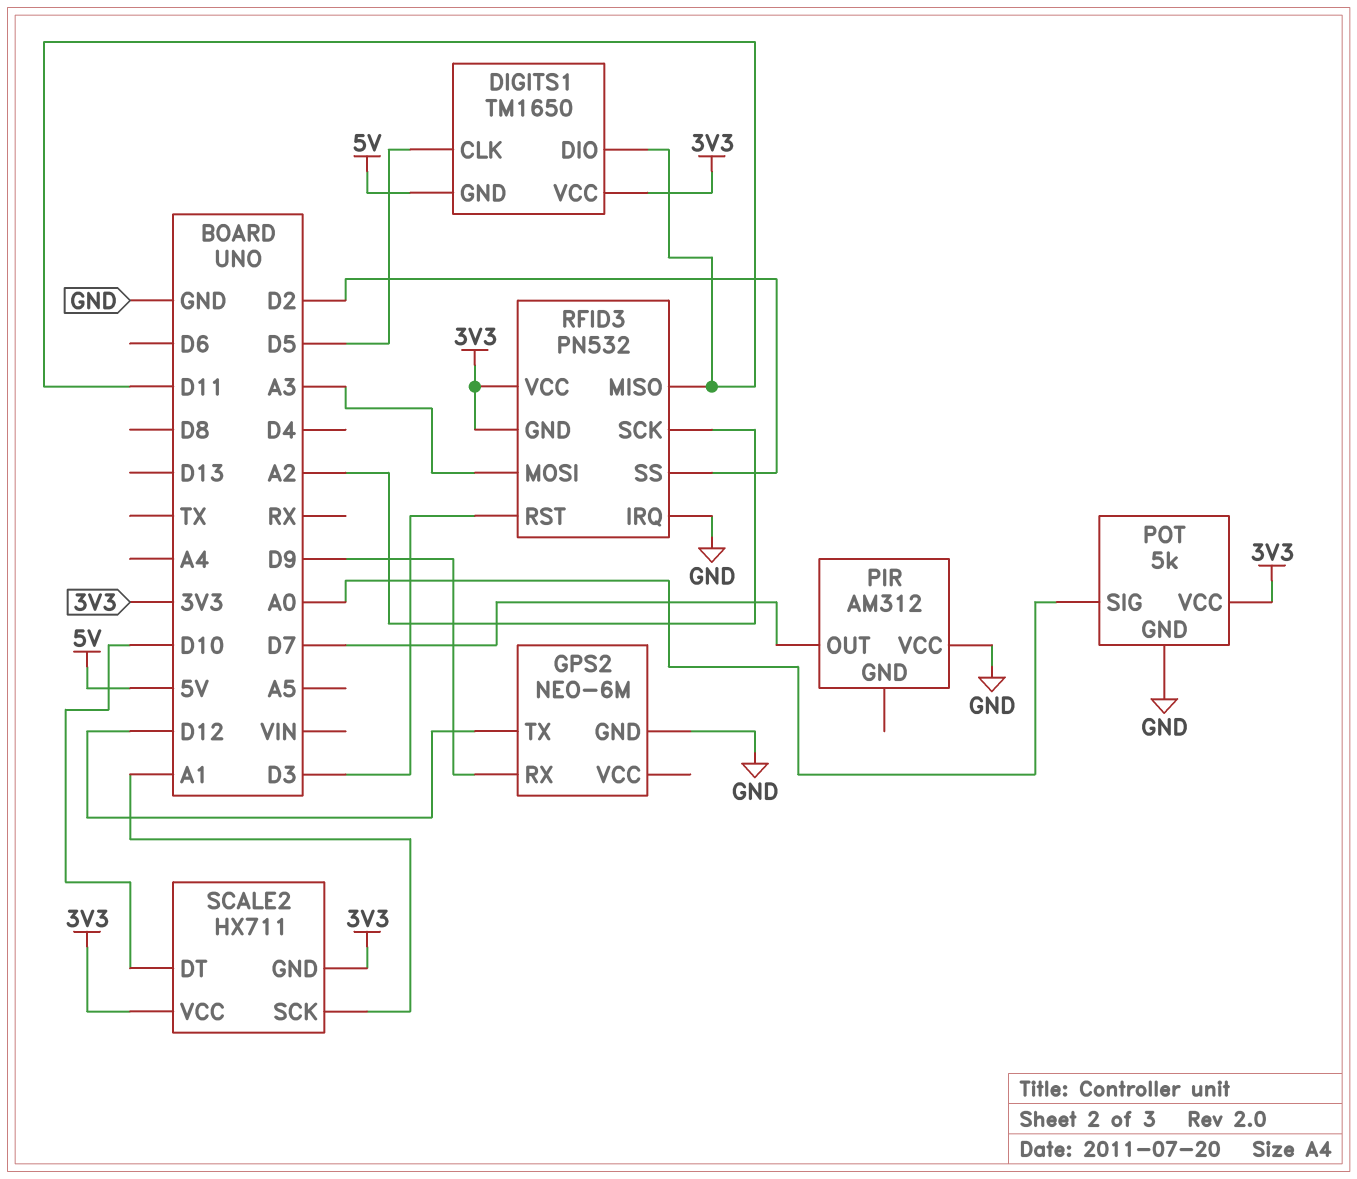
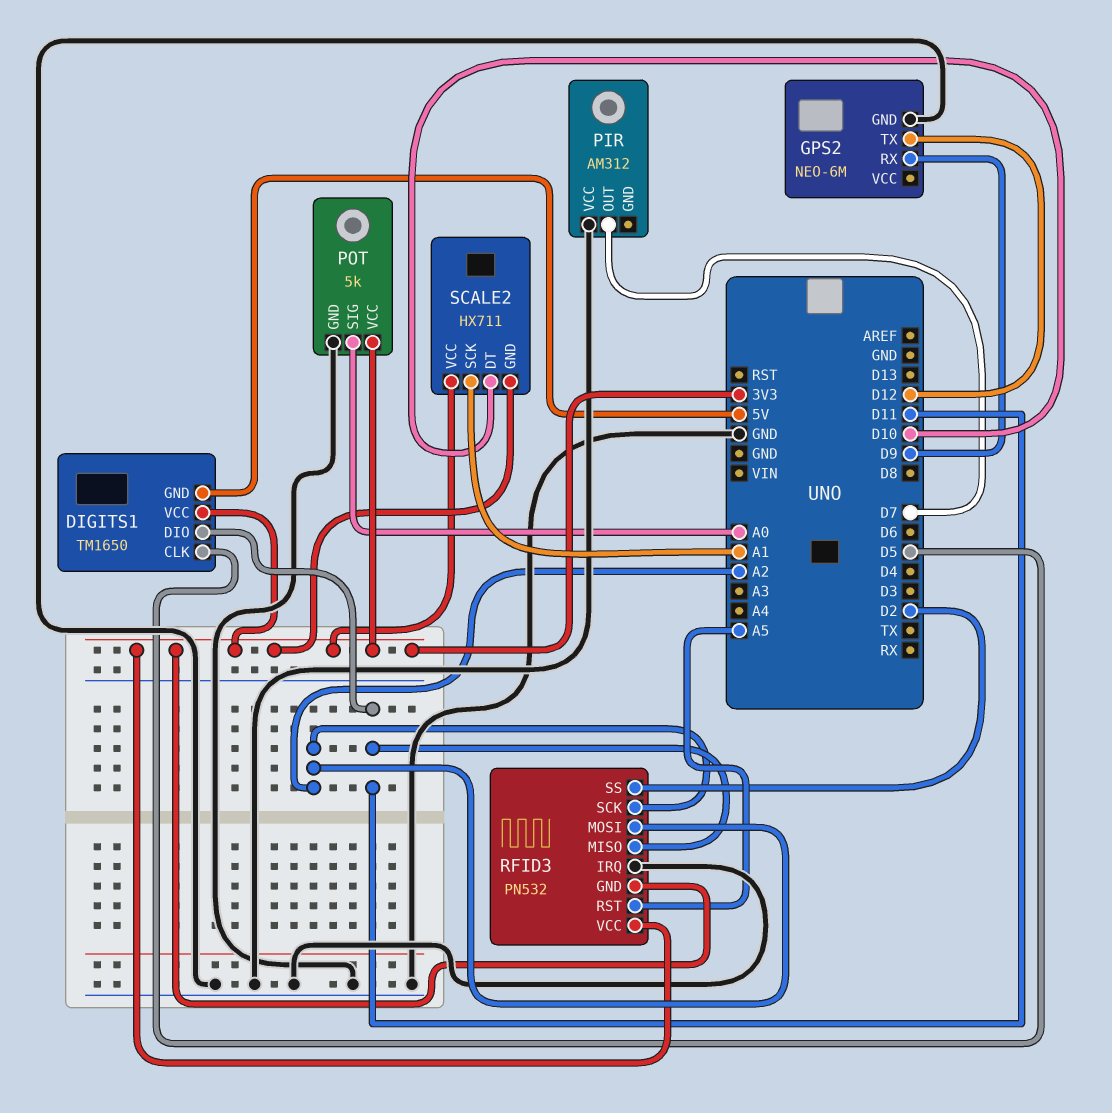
RFID3 pin MOSI: A3 -> A2
RFID3 pin RST: D3 -> A5

